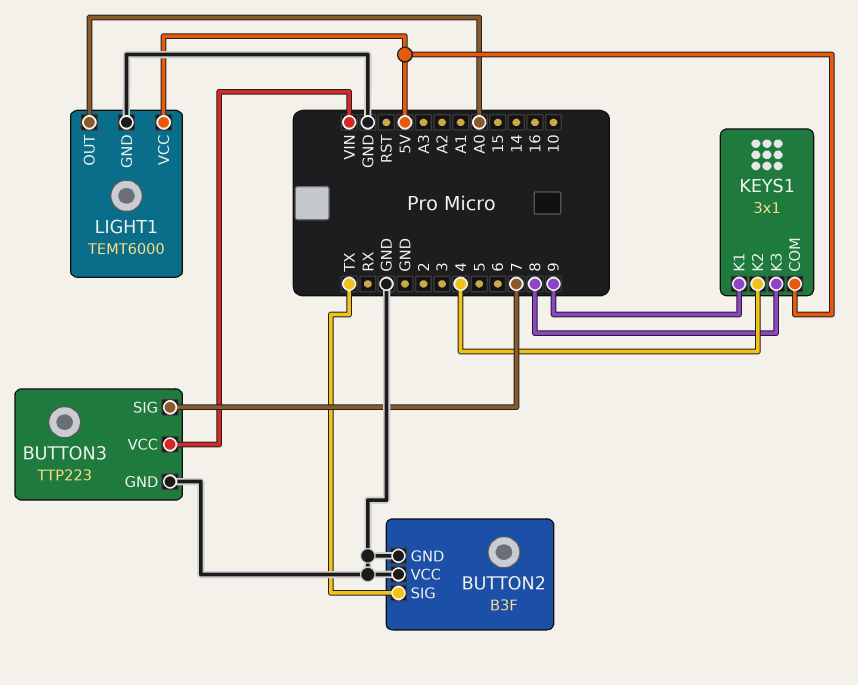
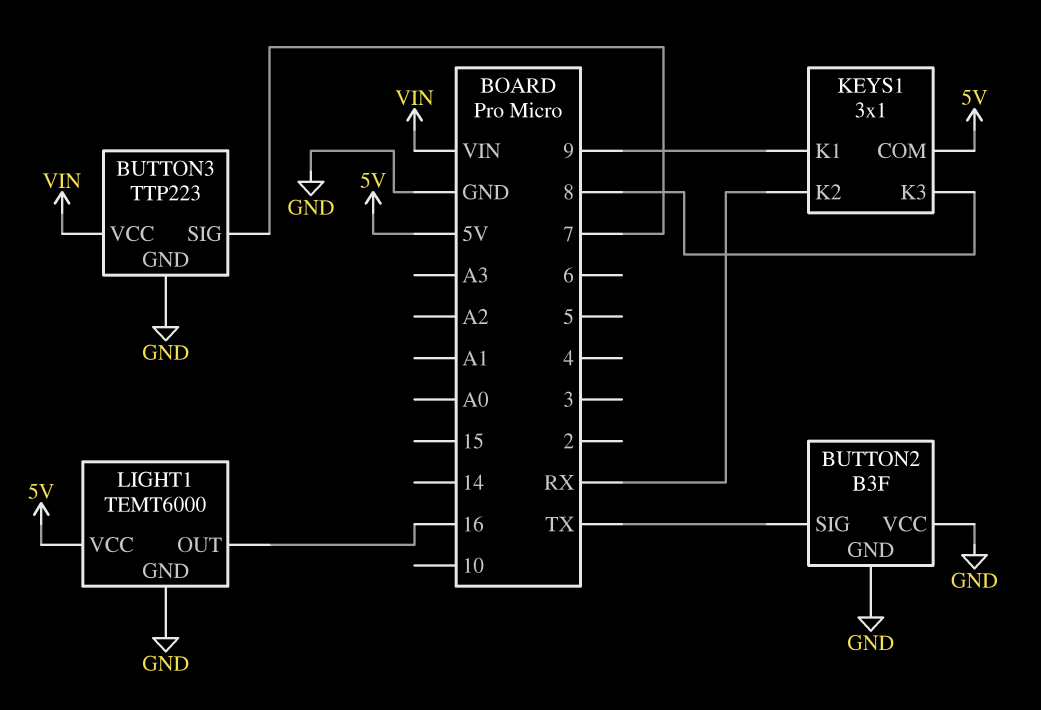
KEYS1 pin K2: 4 -> RX
LIGHT1 pin OUT: A0 -> 16

